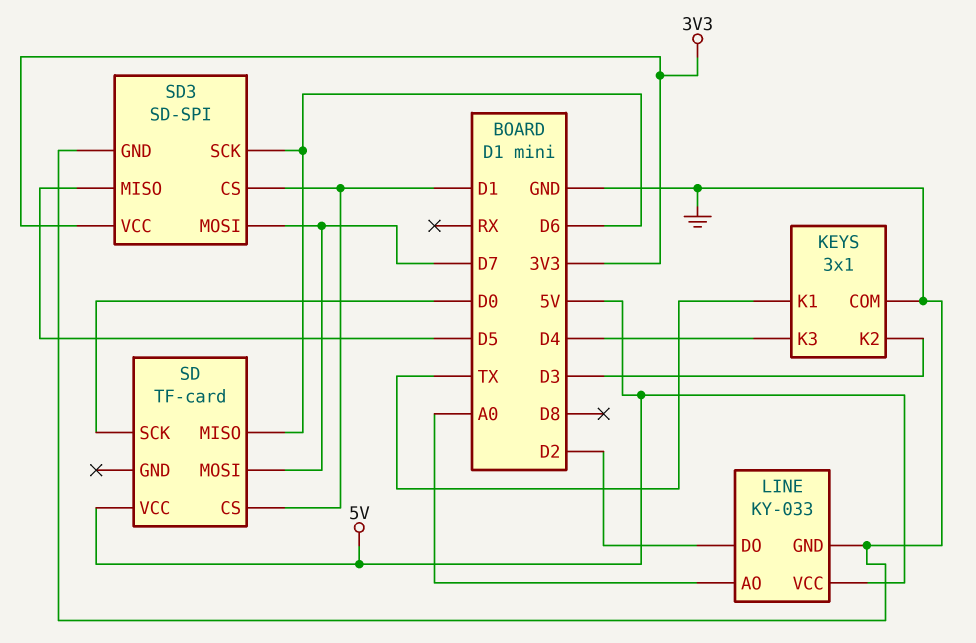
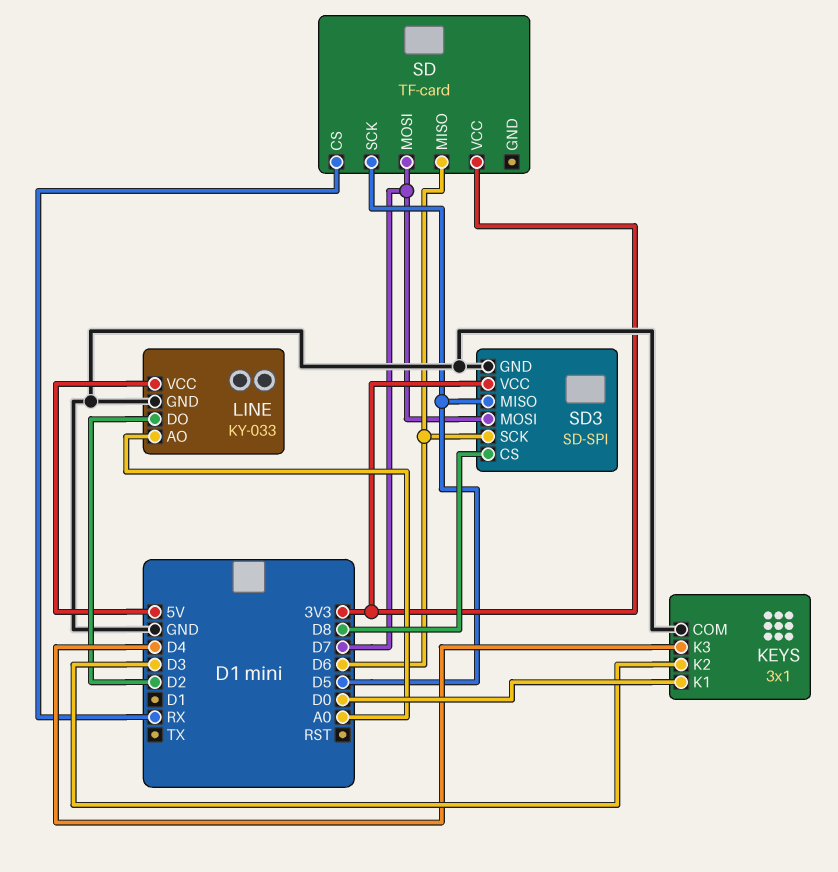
KEYS pin K1: TX -> D0
SD pin CS: D1 -> RX
SD pin SCK: D0 -> D5
SD pin VCC: 5V -> 3V3
SD3 pin CS: D1 -> D8

